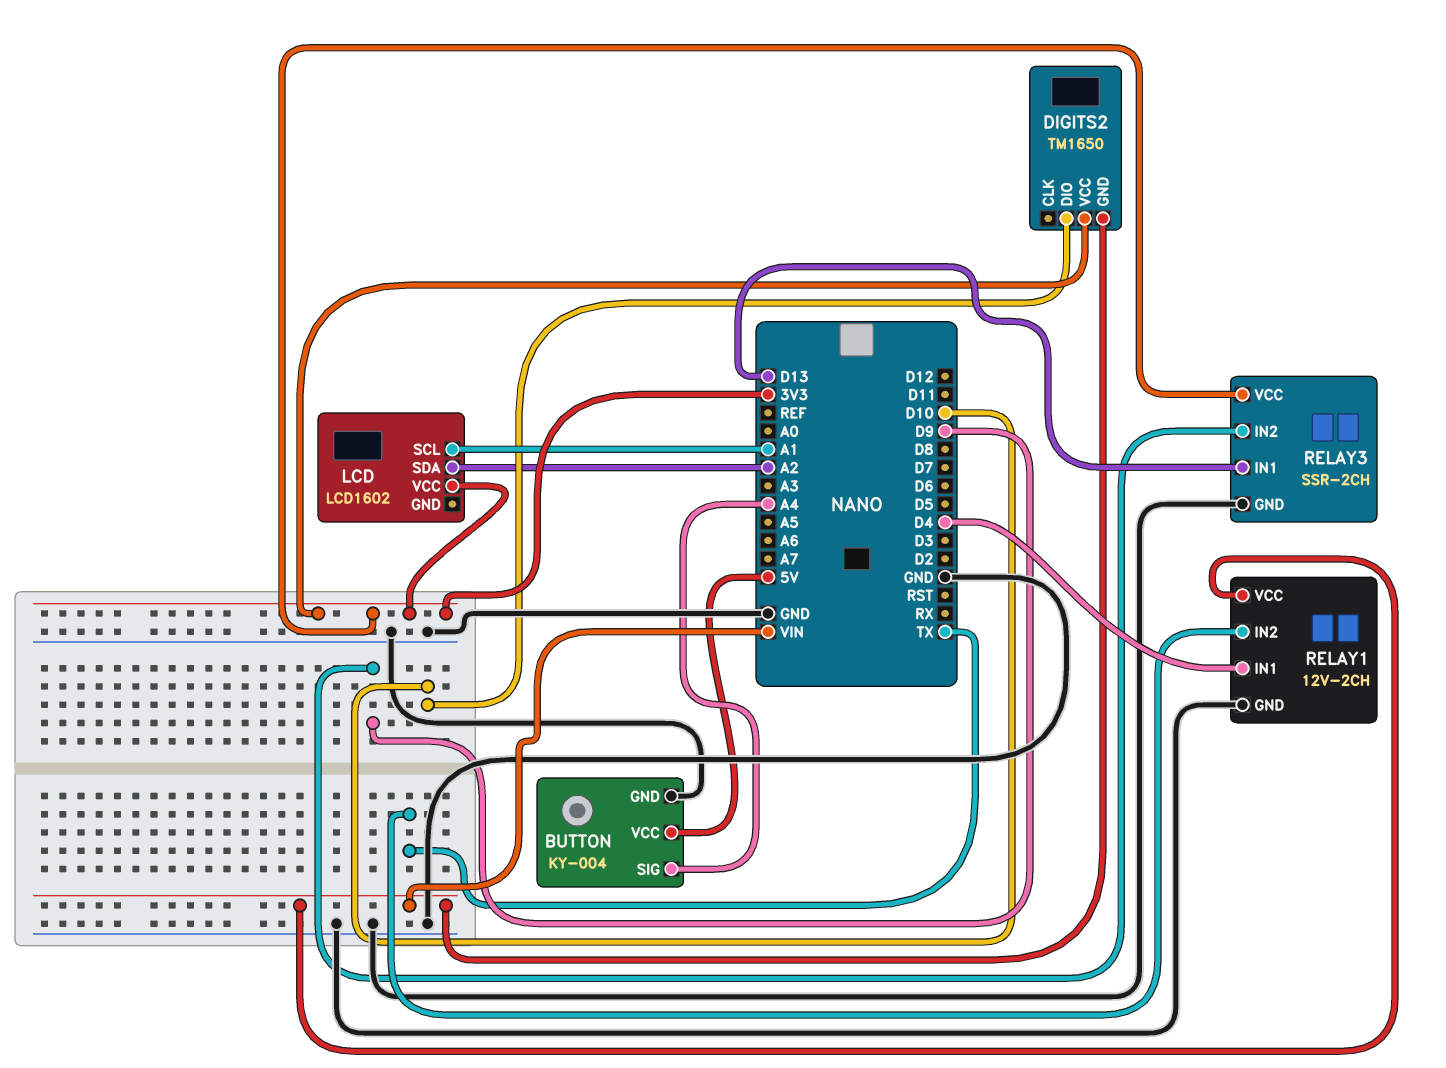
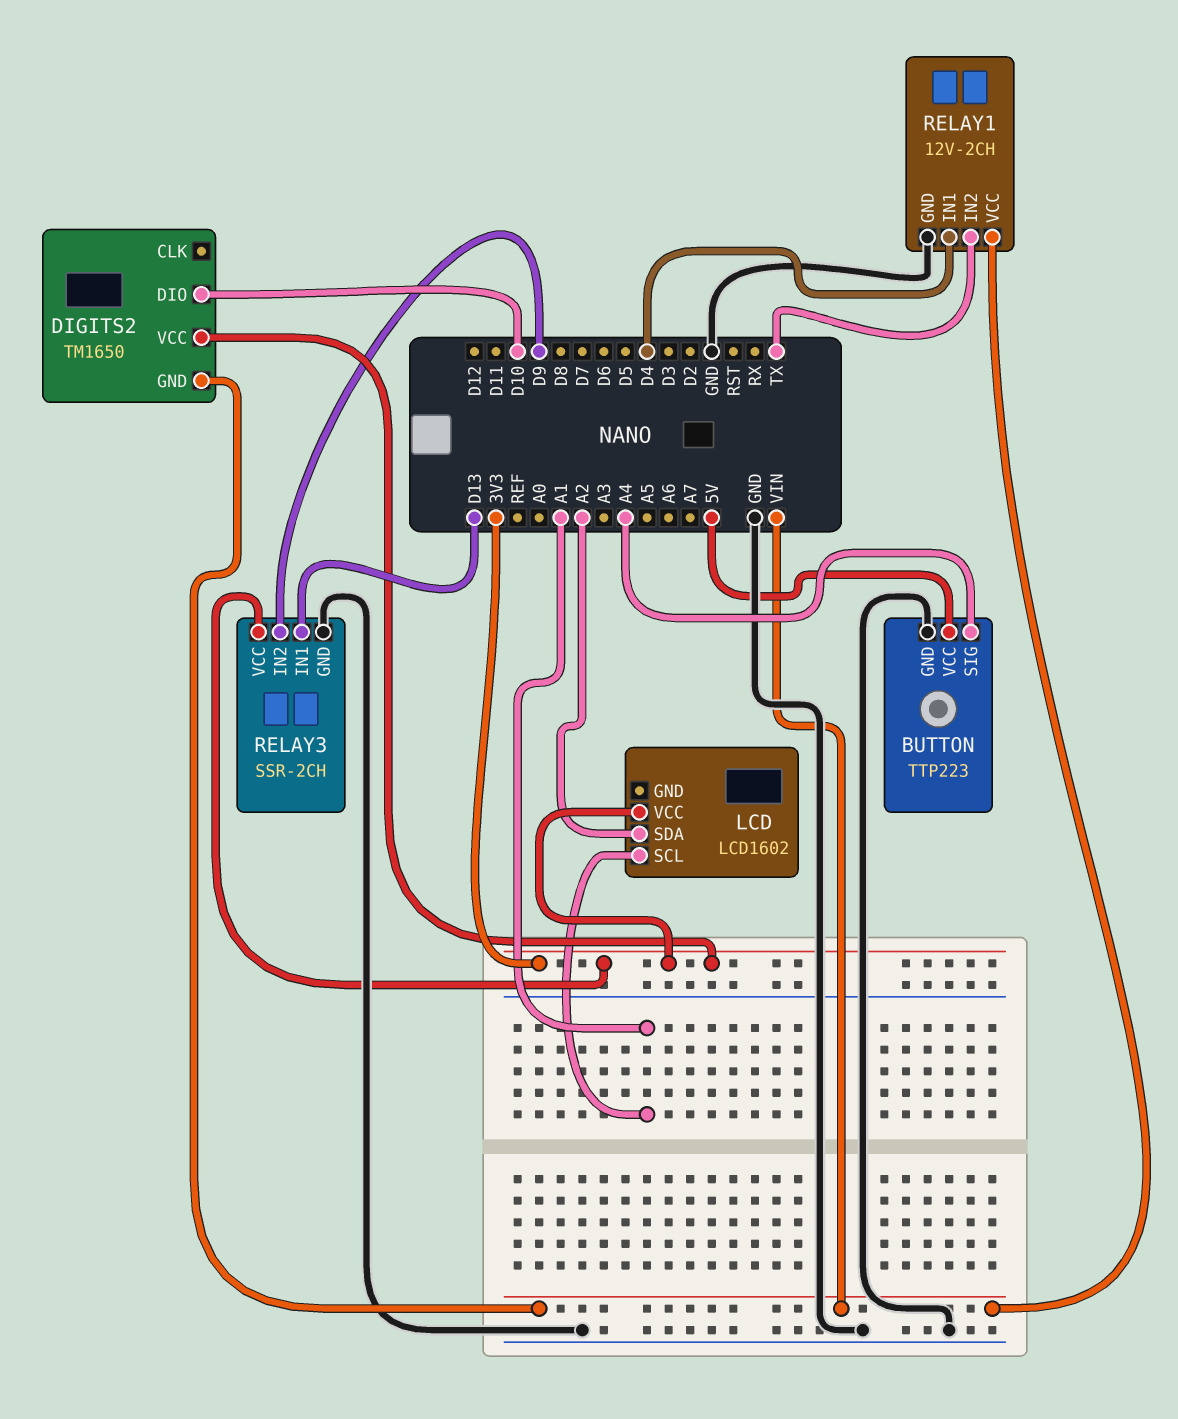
BUTTON: KY-004 -> TTP223

